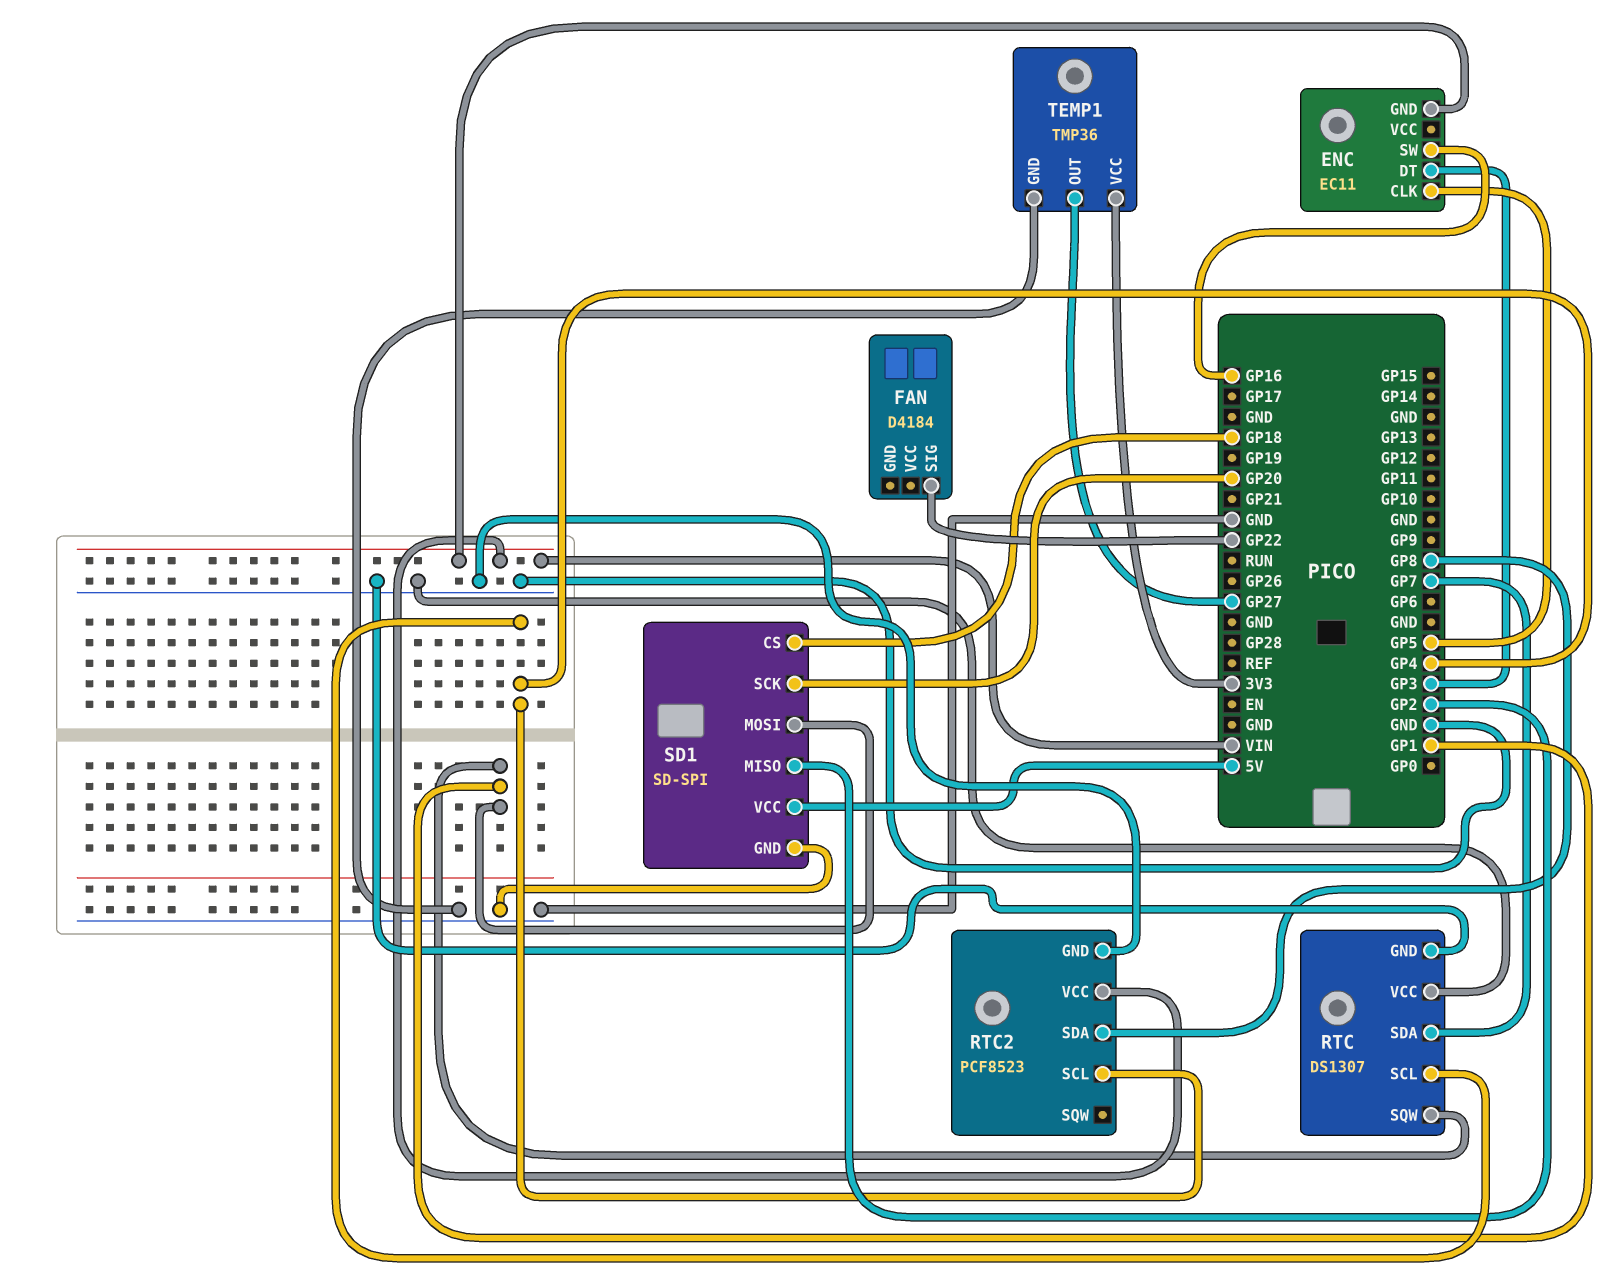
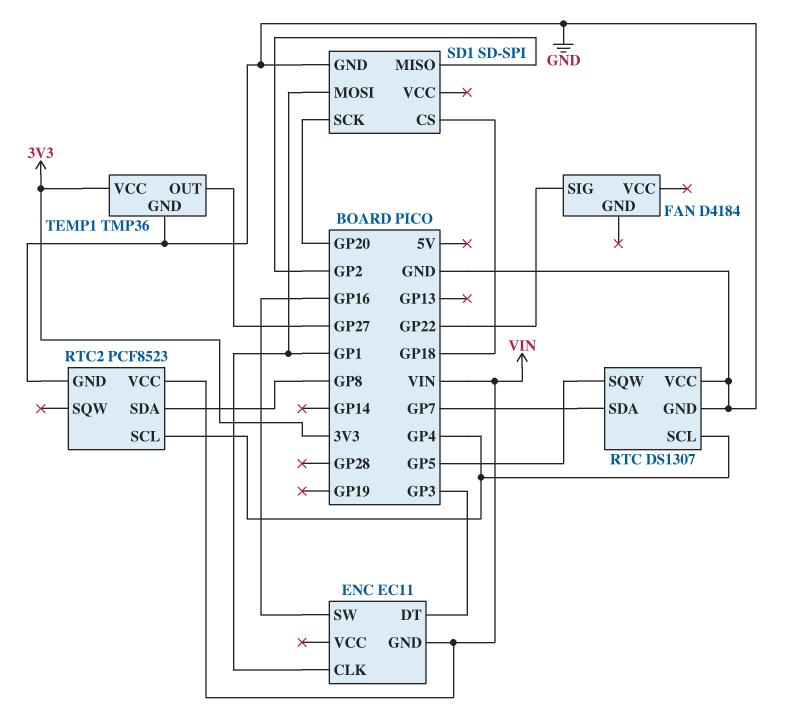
ENC pin CLK: GP5 -> GP1
RTC pin SQW: GP1 -> GP5
SD1 pin VCC: 5V -> none

